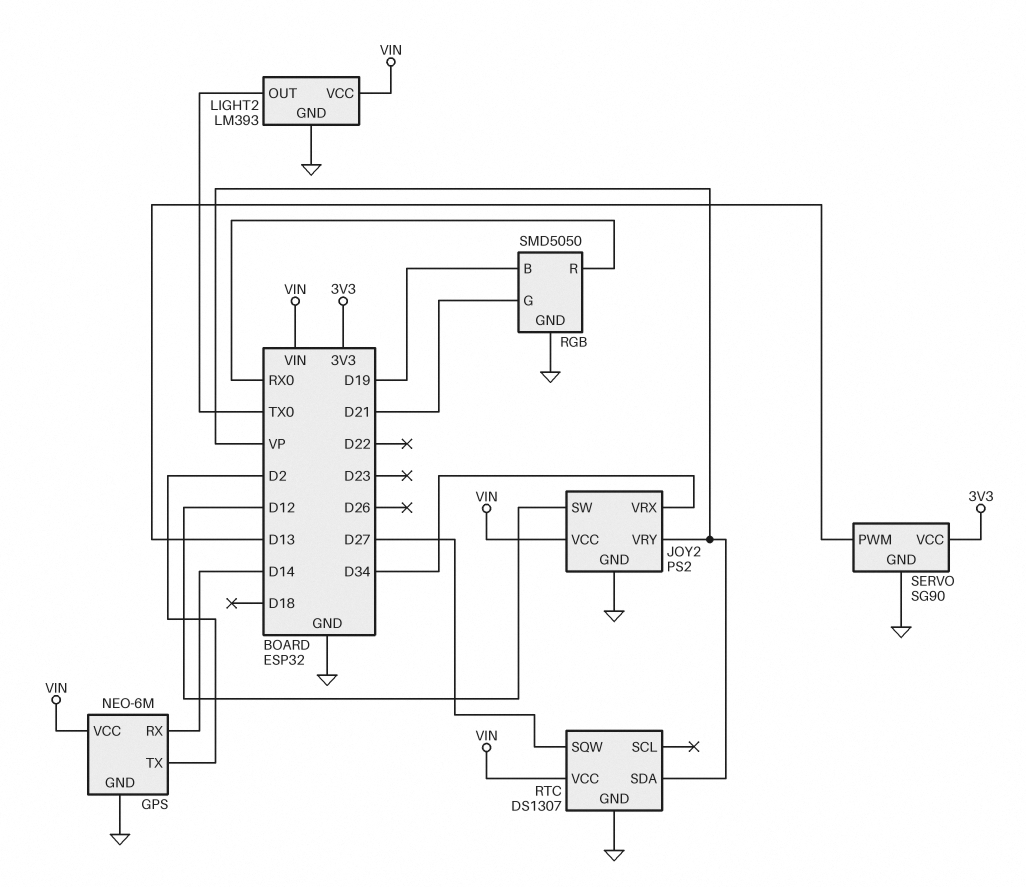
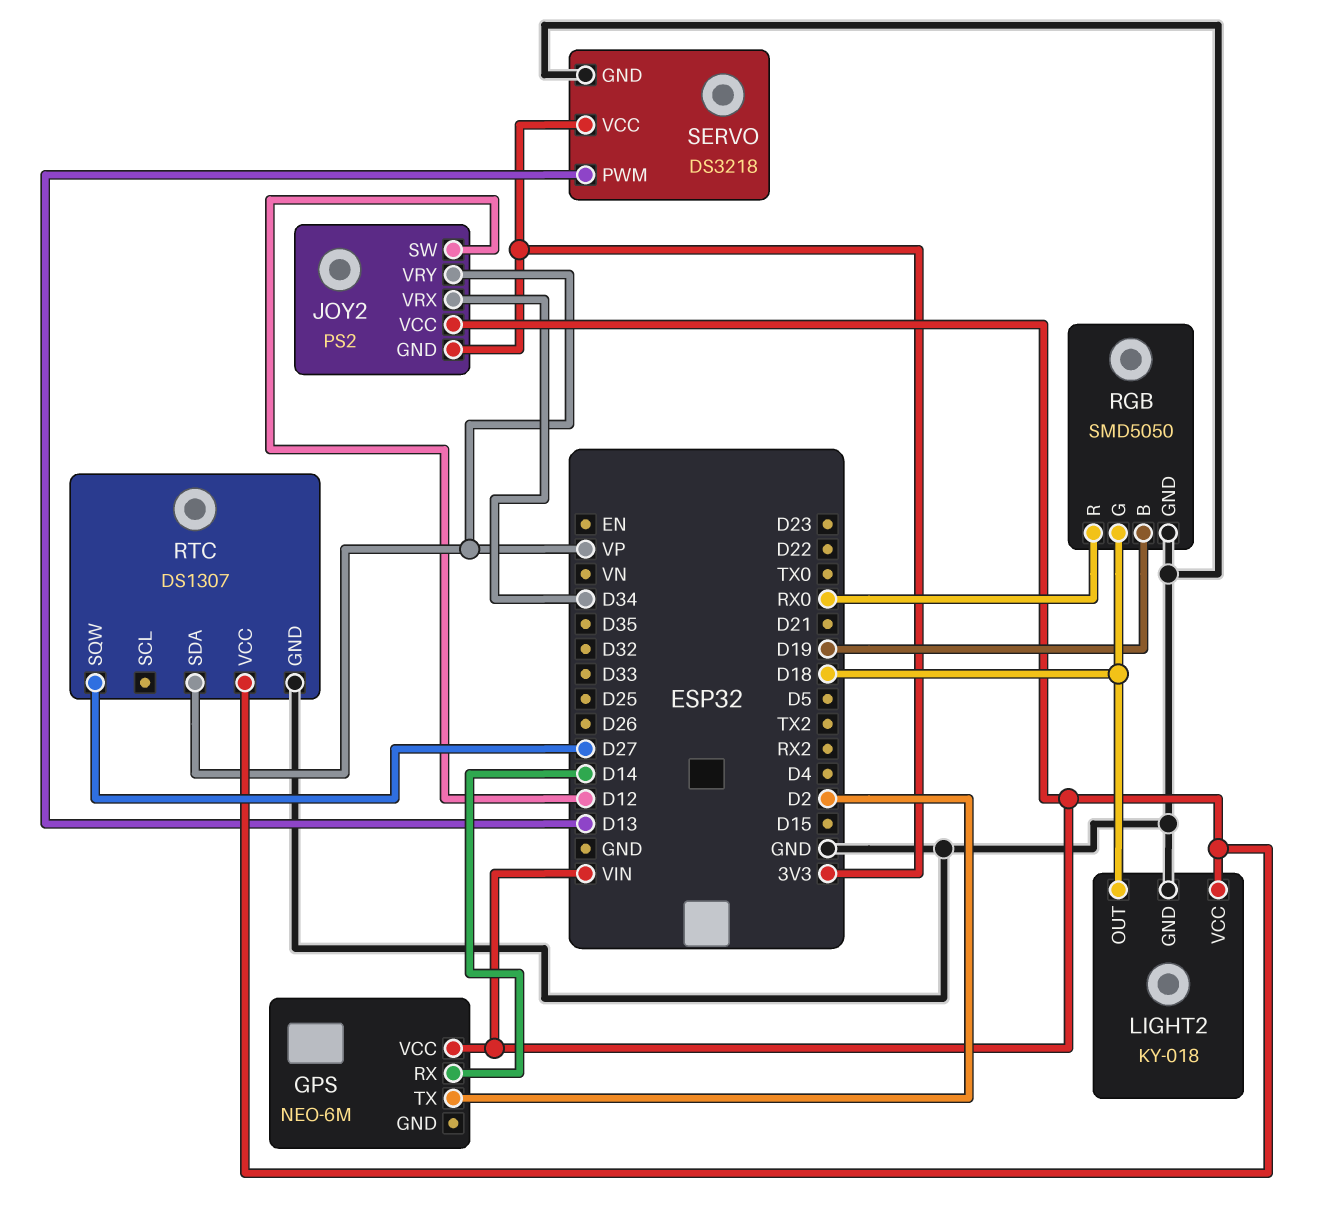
GPS pin GND: GND -> none
JOY2 pin GND: GND -> 3V3
LIGHT2: LM393 -> KY-018
LIGHT2 pin OUT: TX0 -> D18
RGB pin G: D21 -> D18
SERVO: SG90 -> DS3218

